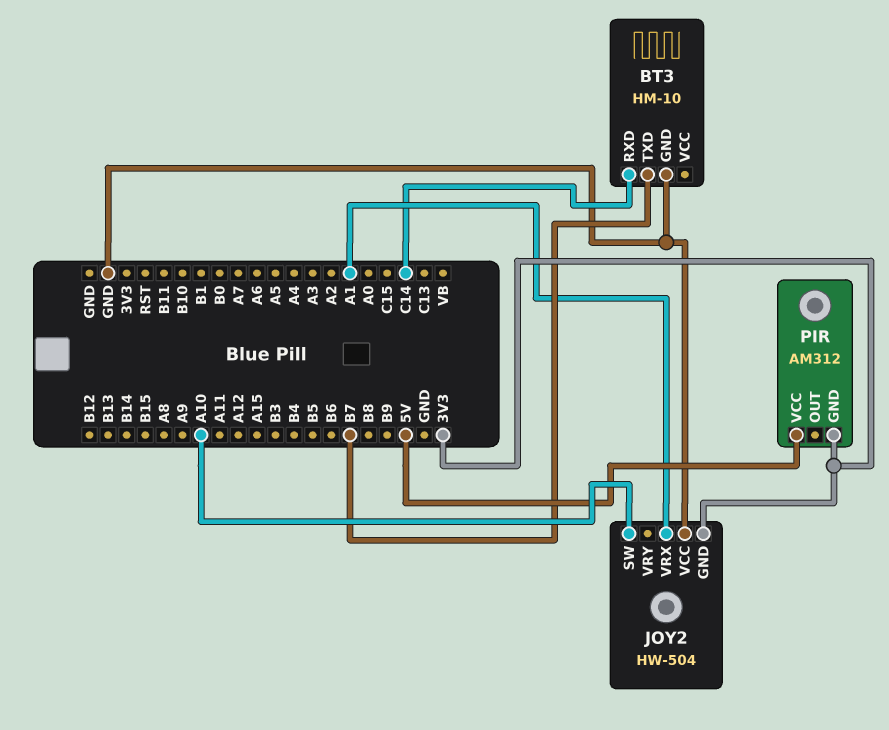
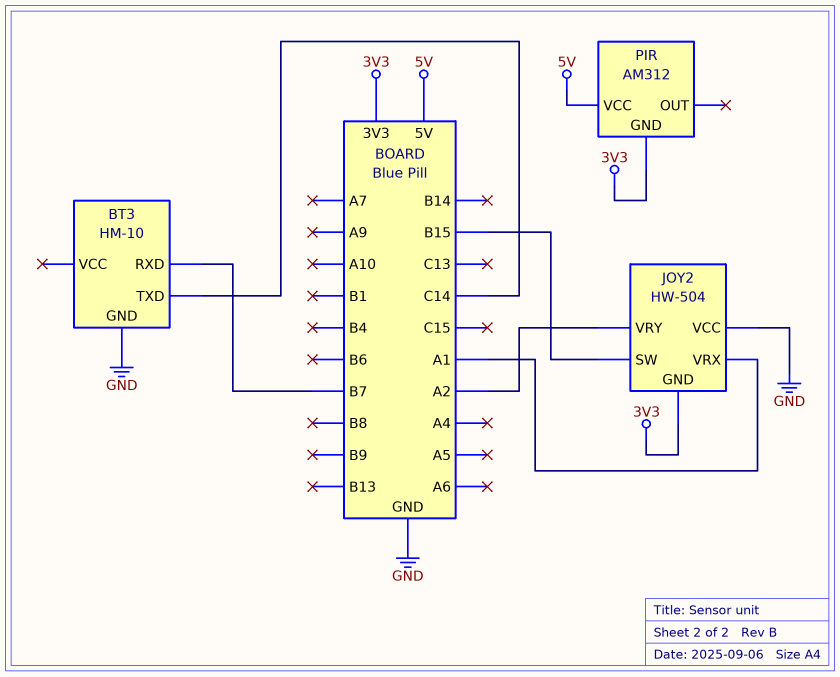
BT3 pin RXD: C14 -> B7
BT3 pin TXD: B7 -> C14
JOY2 pin SW: A10 -> B15
JOY2 pin VRY: none -> A2

